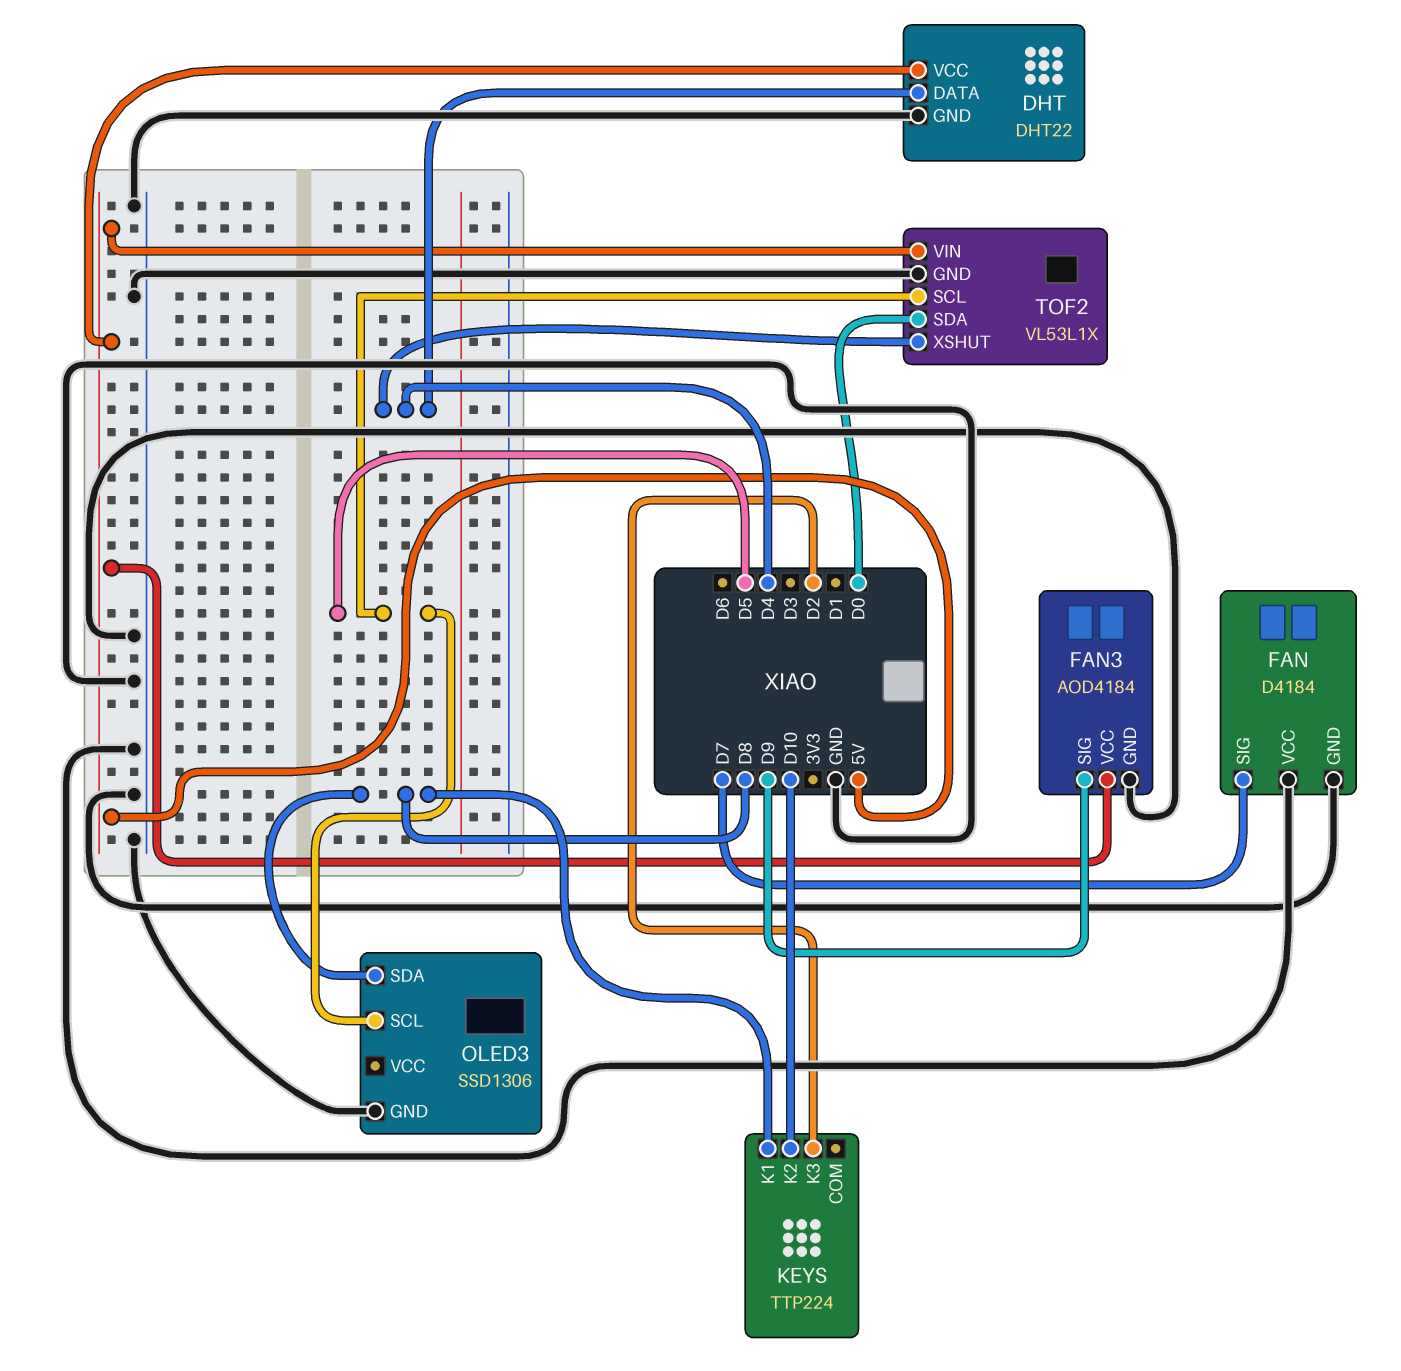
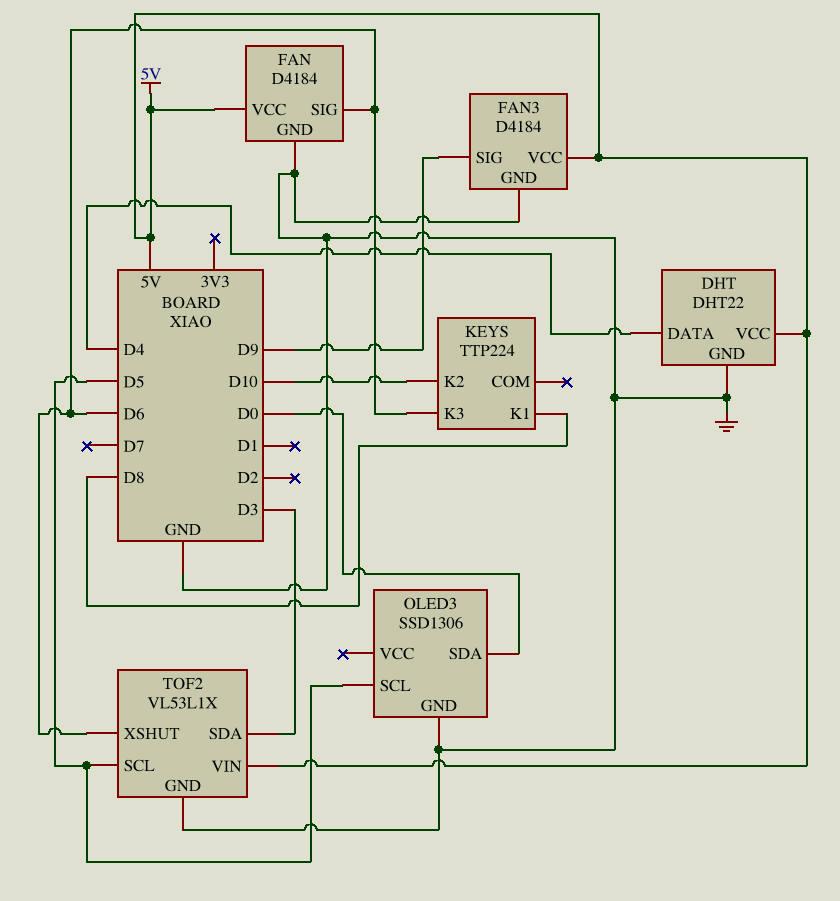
FAN pin SIG: D7 -> D6
FAN pin VCC: GND -> 5V
FAN3: AOD4184 -> D4184
KEYS pin K3: D2 -> D6
OLED3 pin SDA: D8 -> D0
TOF2 pin SDA: D0 -> D3
TOF2 pin XSHUT: D4 -> D6

